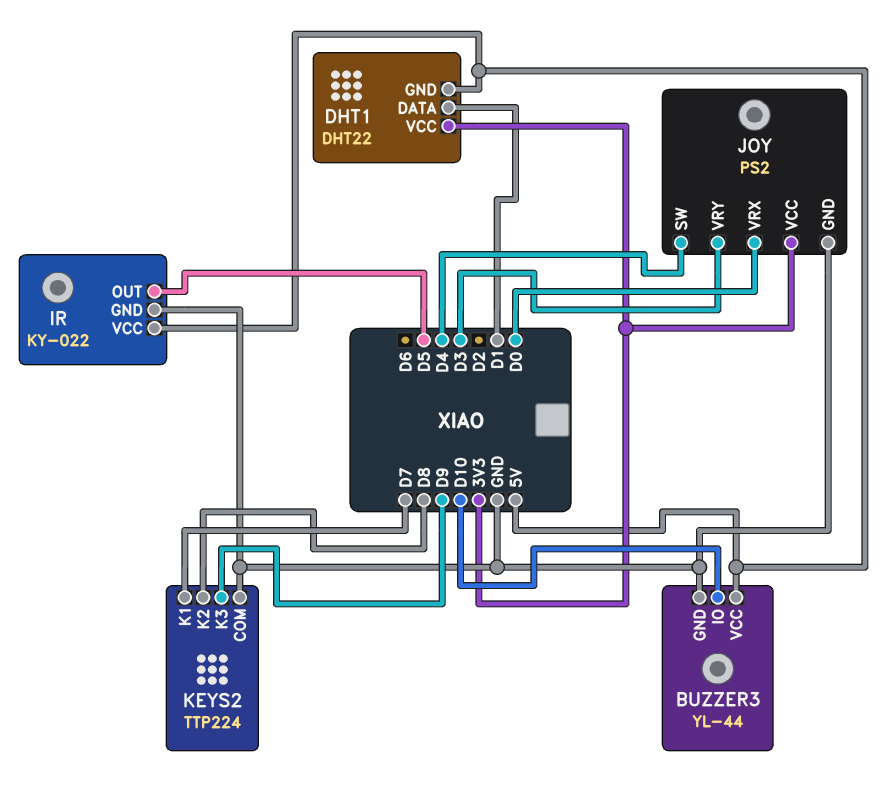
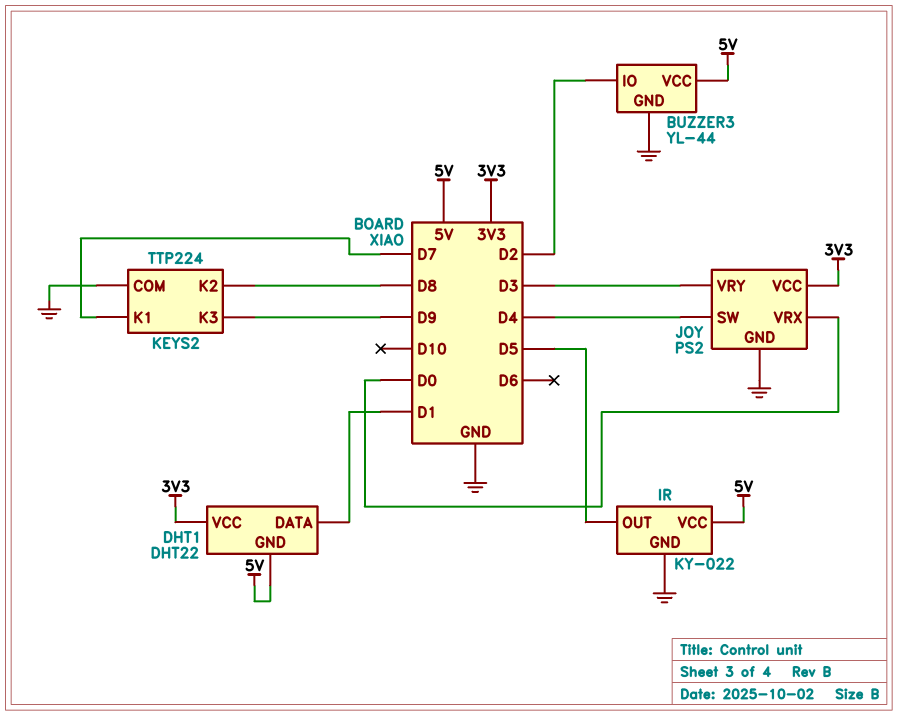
BUZZER3 pin IO: D10 -> D2

